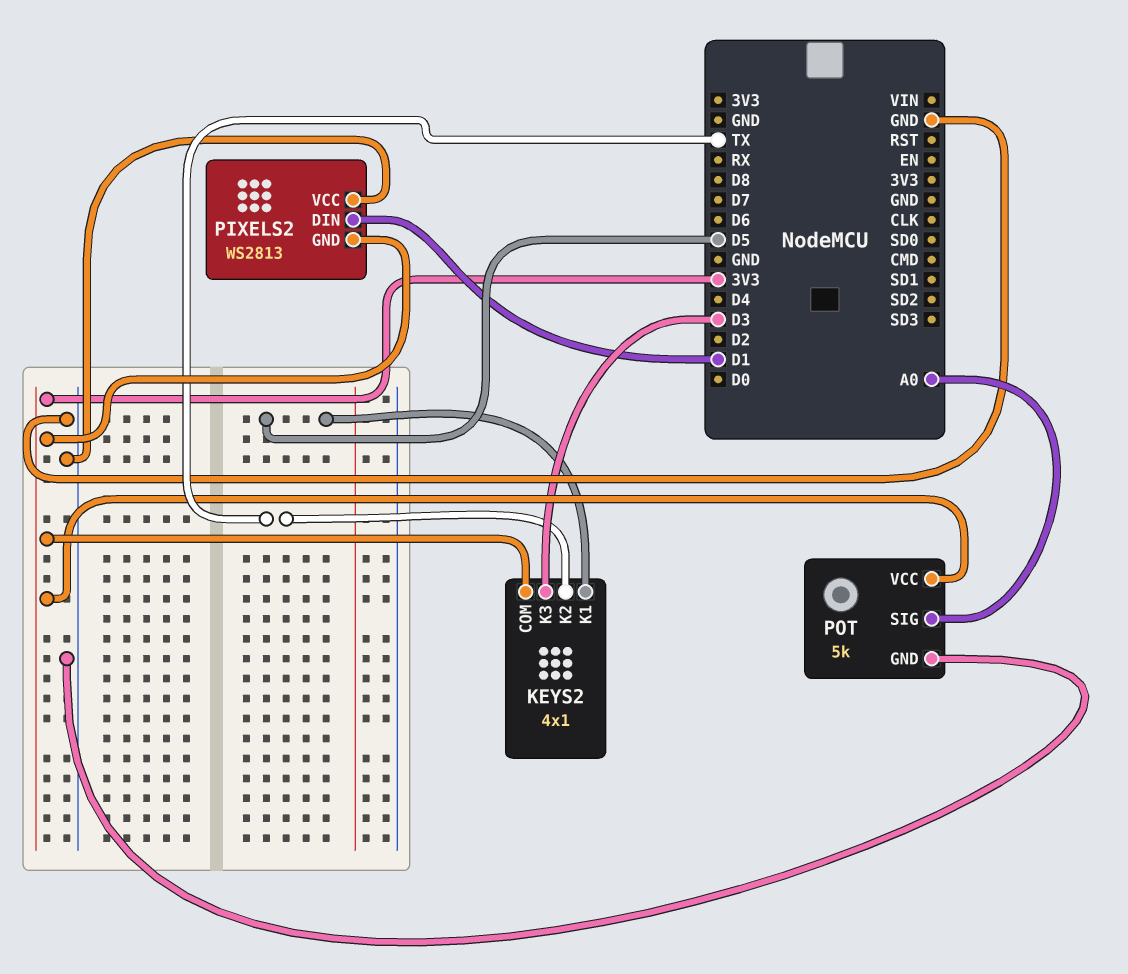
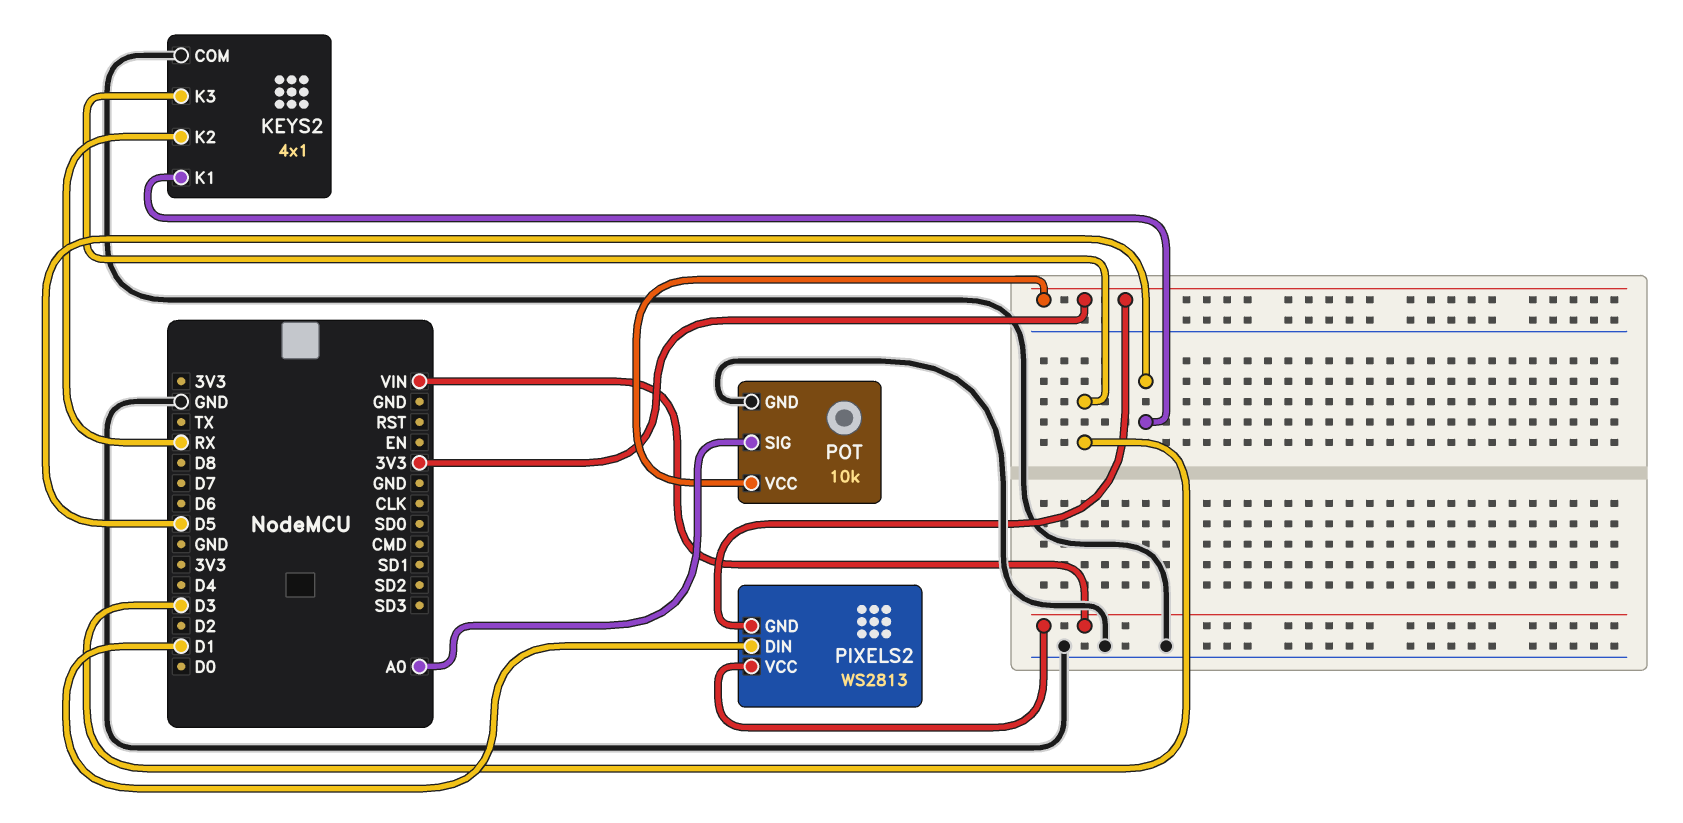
KEYS2 pin COM: 3V3 -> GND
KEYS2 pin K2: TX -> RX
PIXELS2 pin VCC: GND -> VIN
POT: 5k -> 10k

